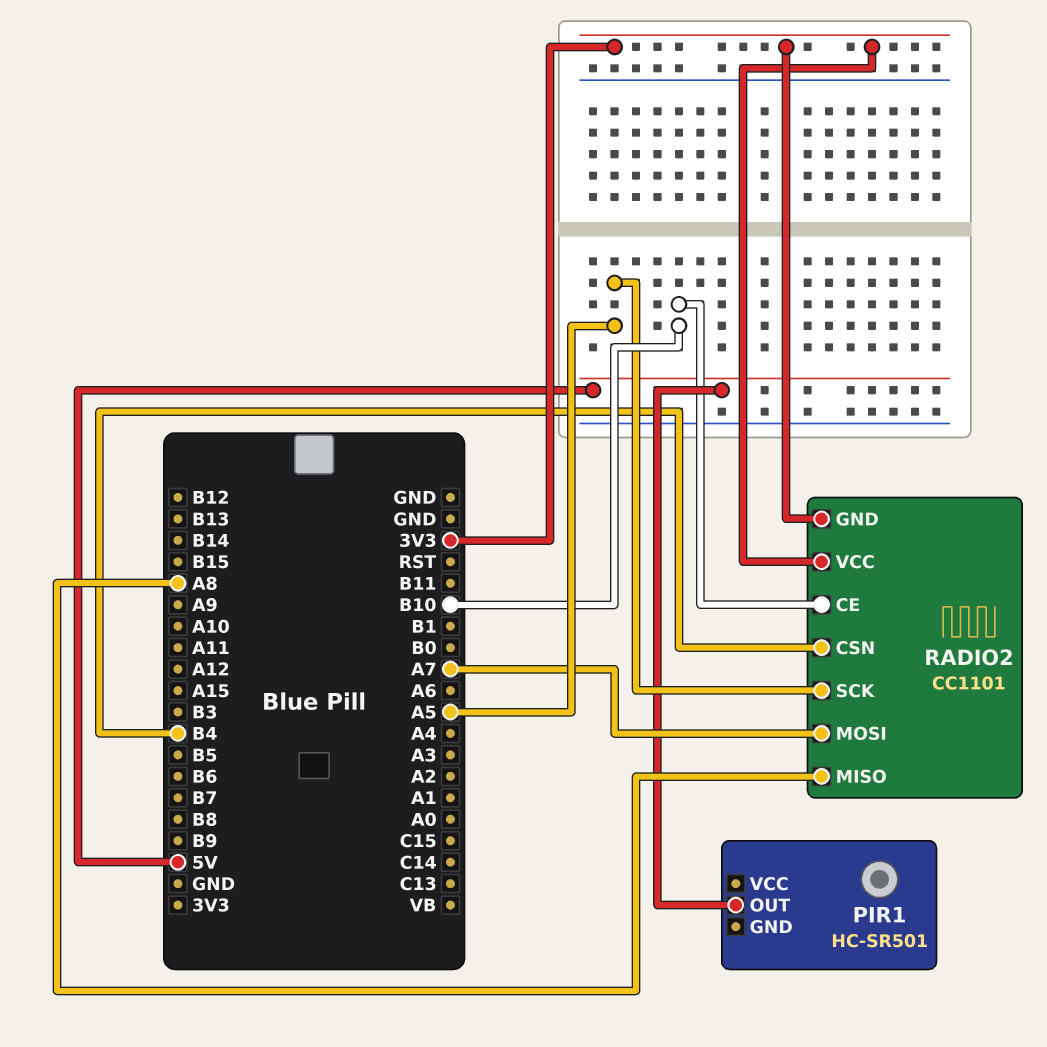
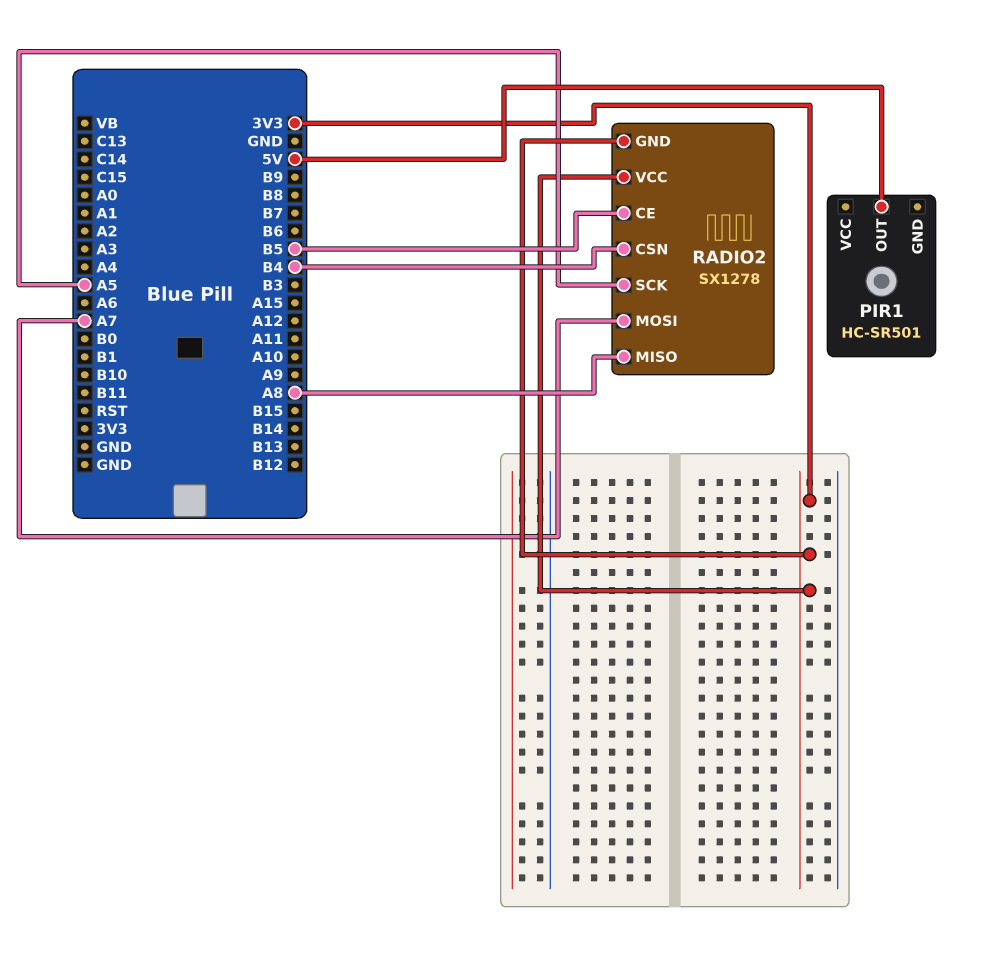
RADIO2: CC1101 -> SX1278
RADIO2 pin CE: B10 -> B5

